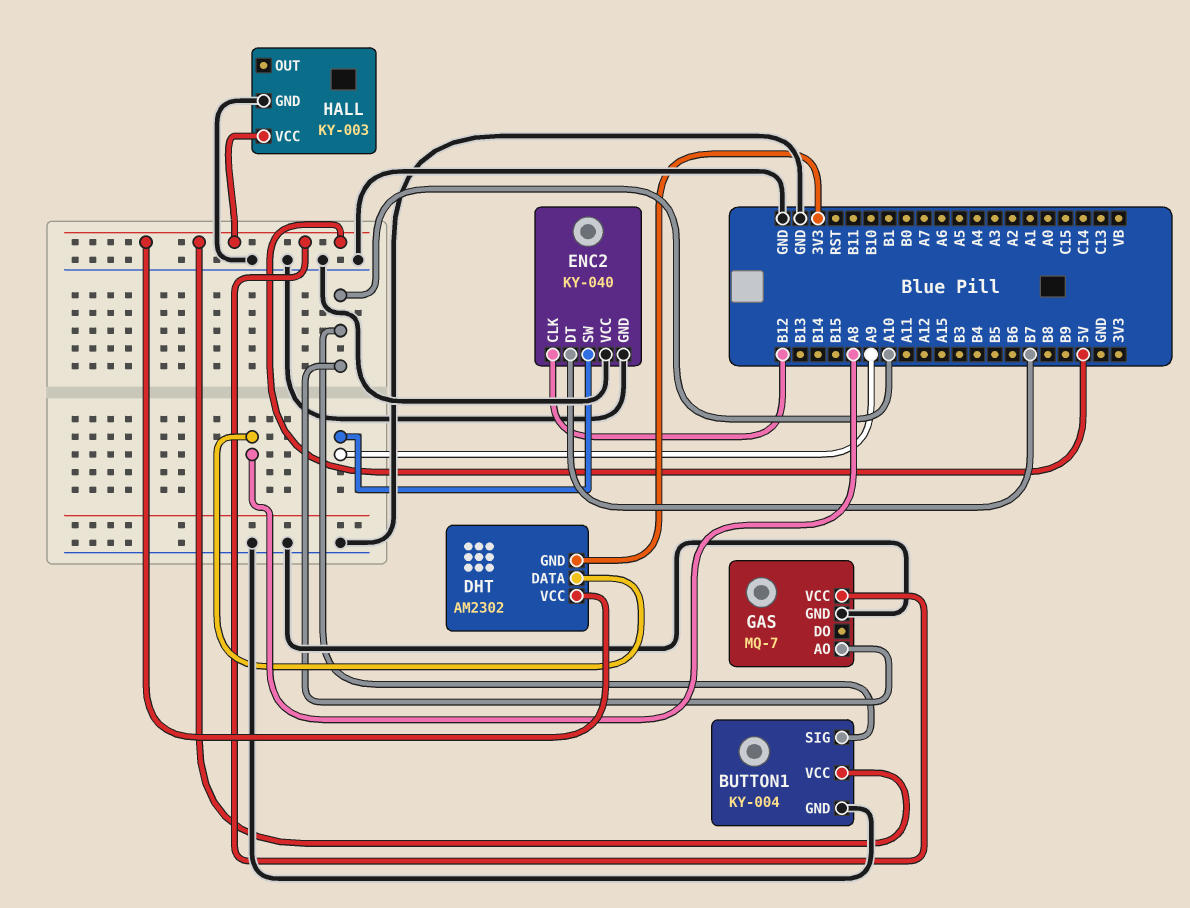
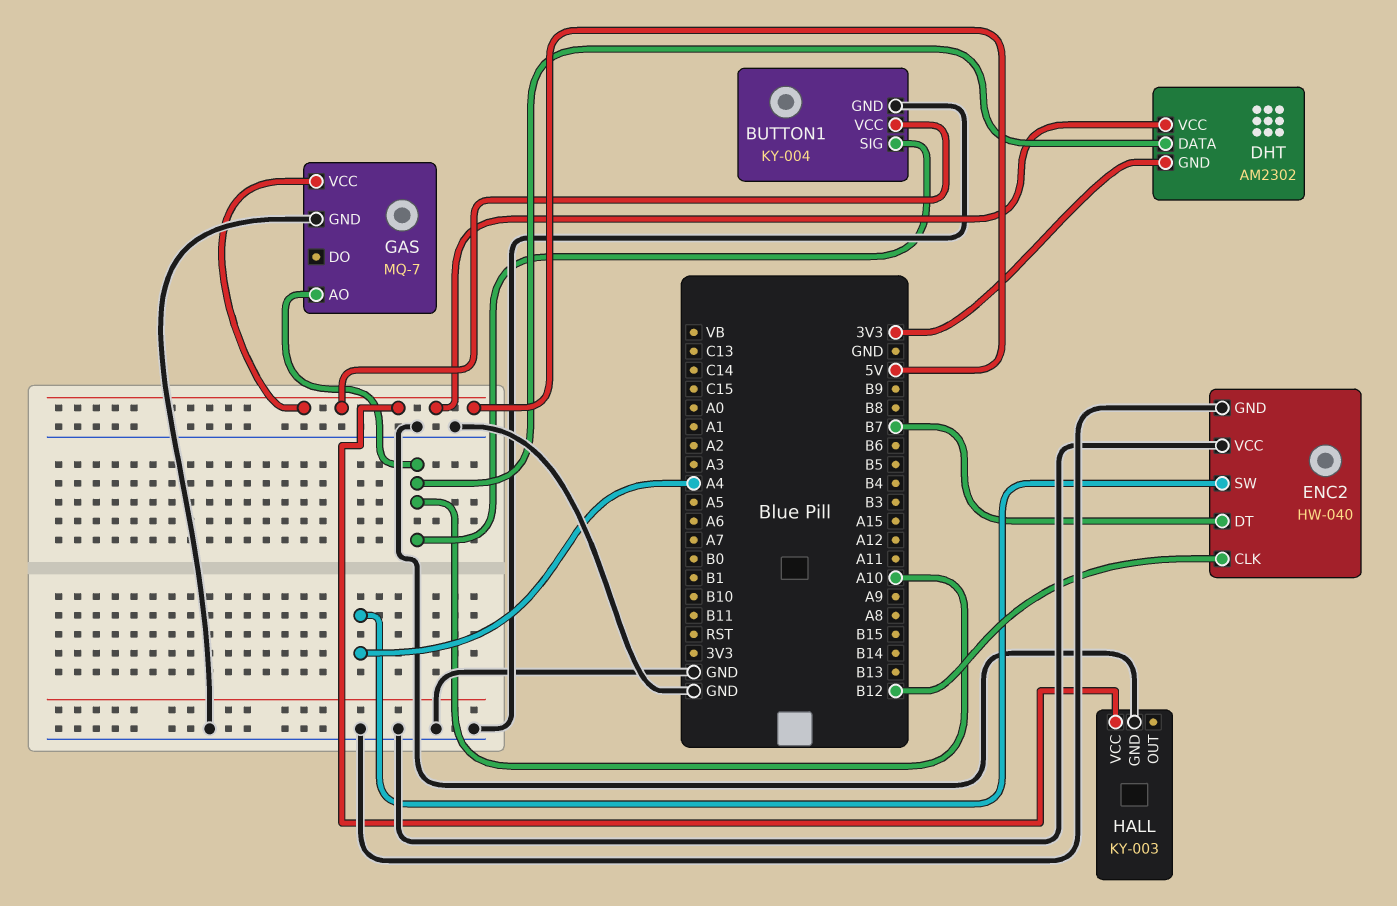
DHT pin DATA: A8 -> A10
ENC2: KY-040 -> HW-040
ENC2 pin SW: A9 -> A4

